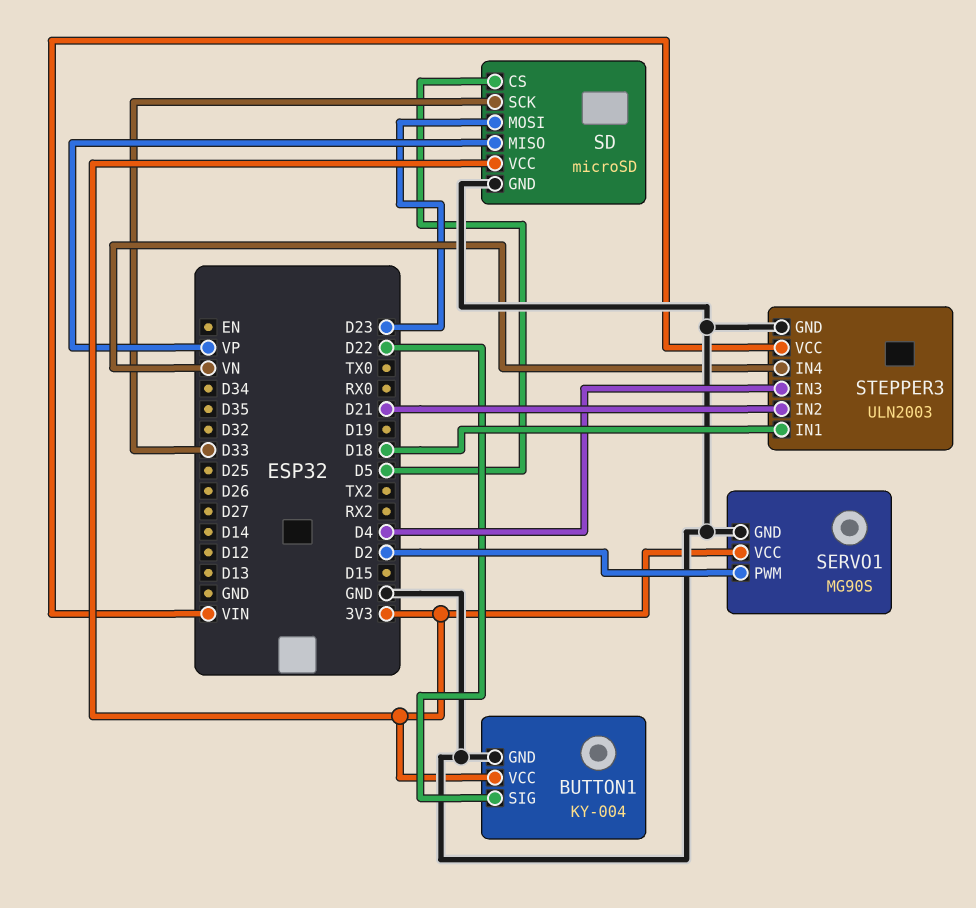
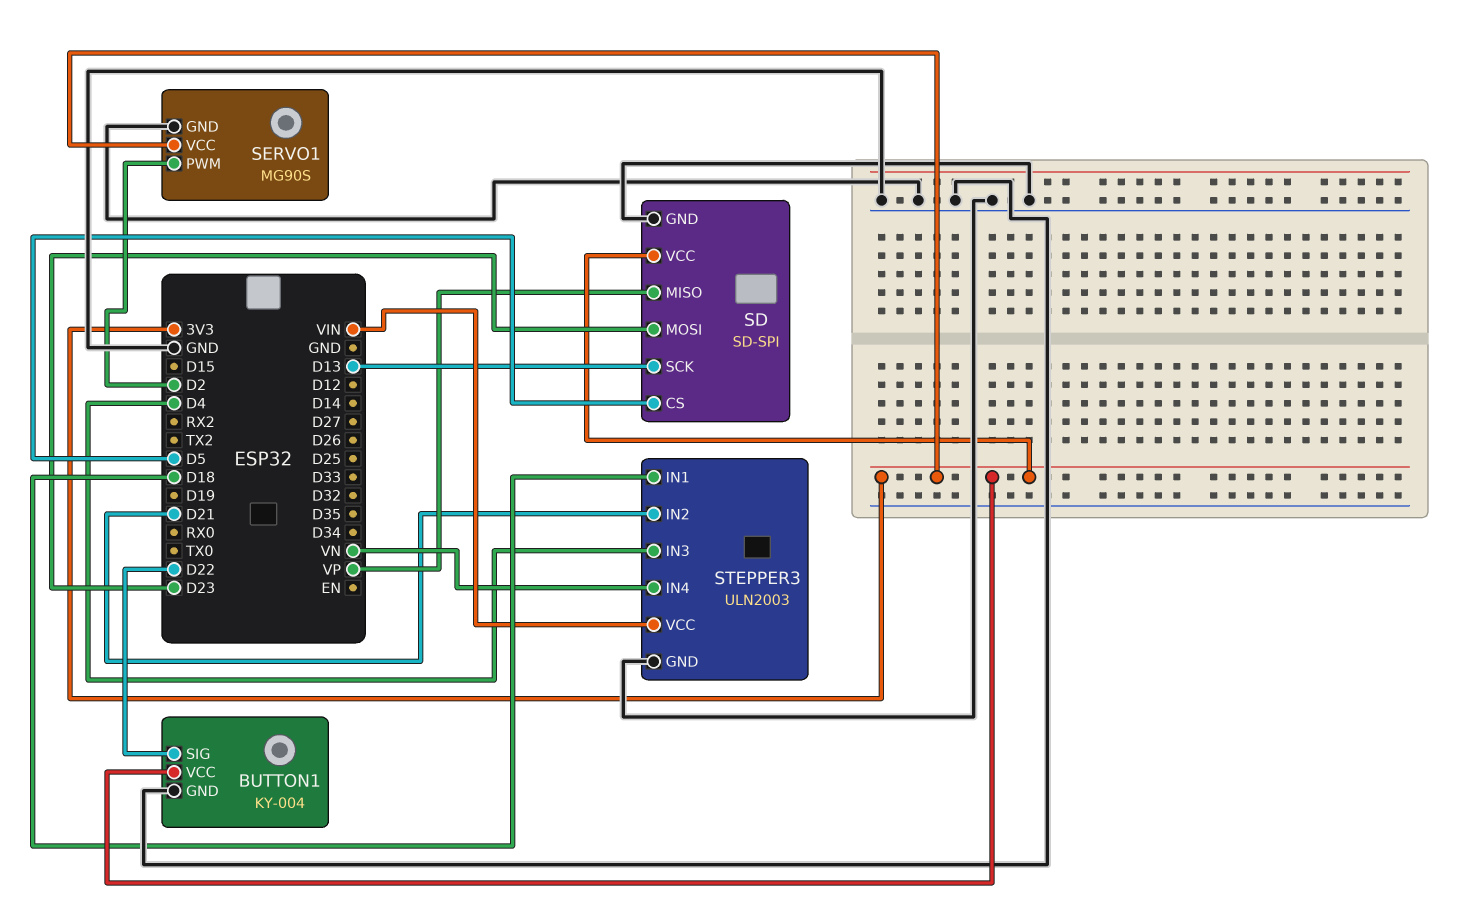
SD: microSD -> SD-SPI
SD pin SCK: D33 -> D13

